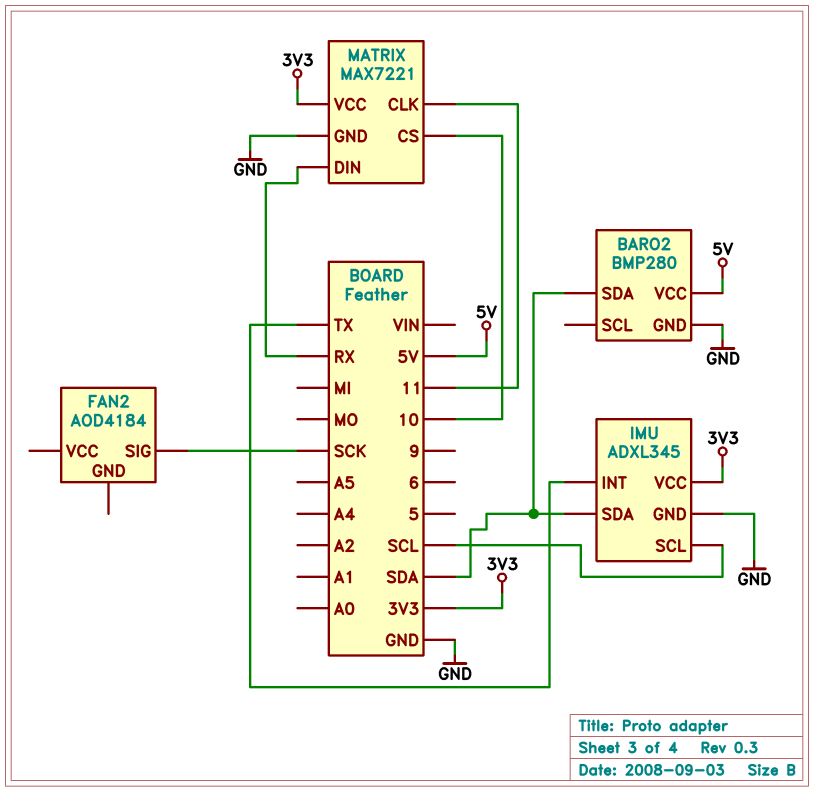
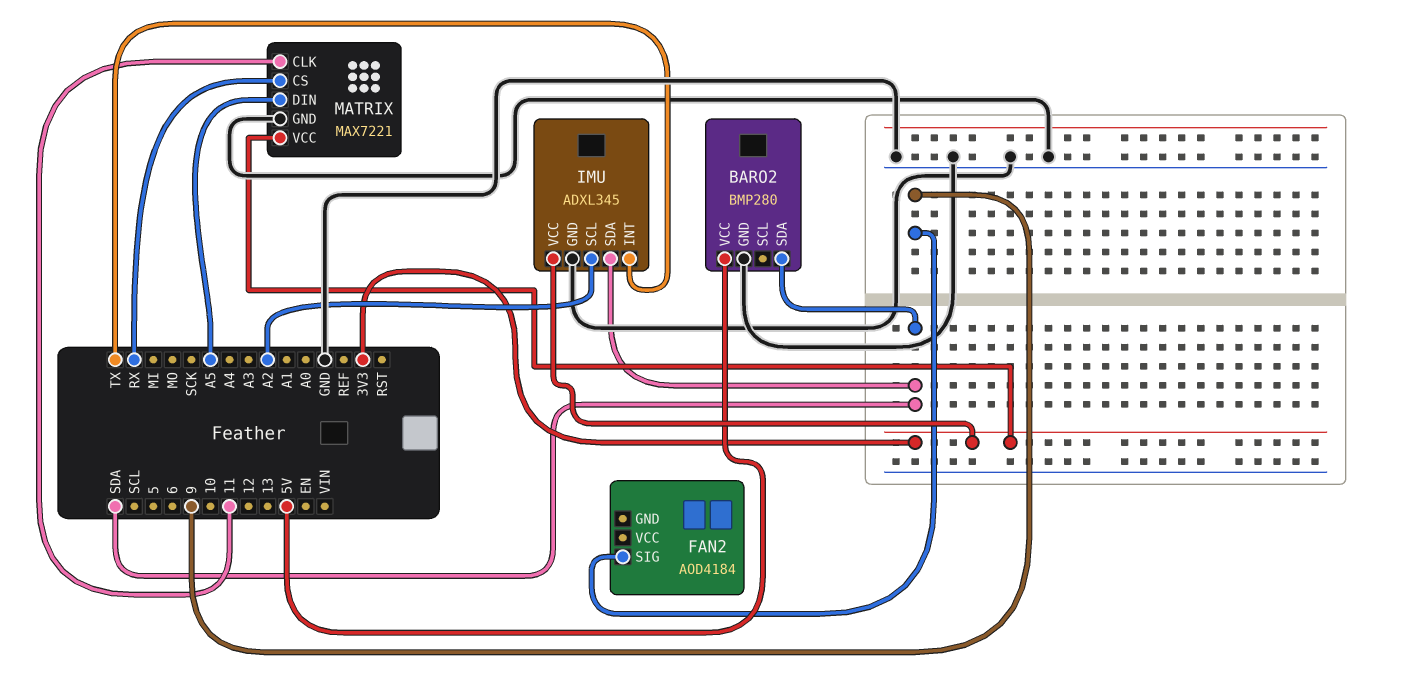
FAN2 pin SIG: SCK -> 9
IMU pin SCL: SCL -> A2
MATRIX pin CS: 10 -> RX
MATRIX pin DIN: RX -> A5

